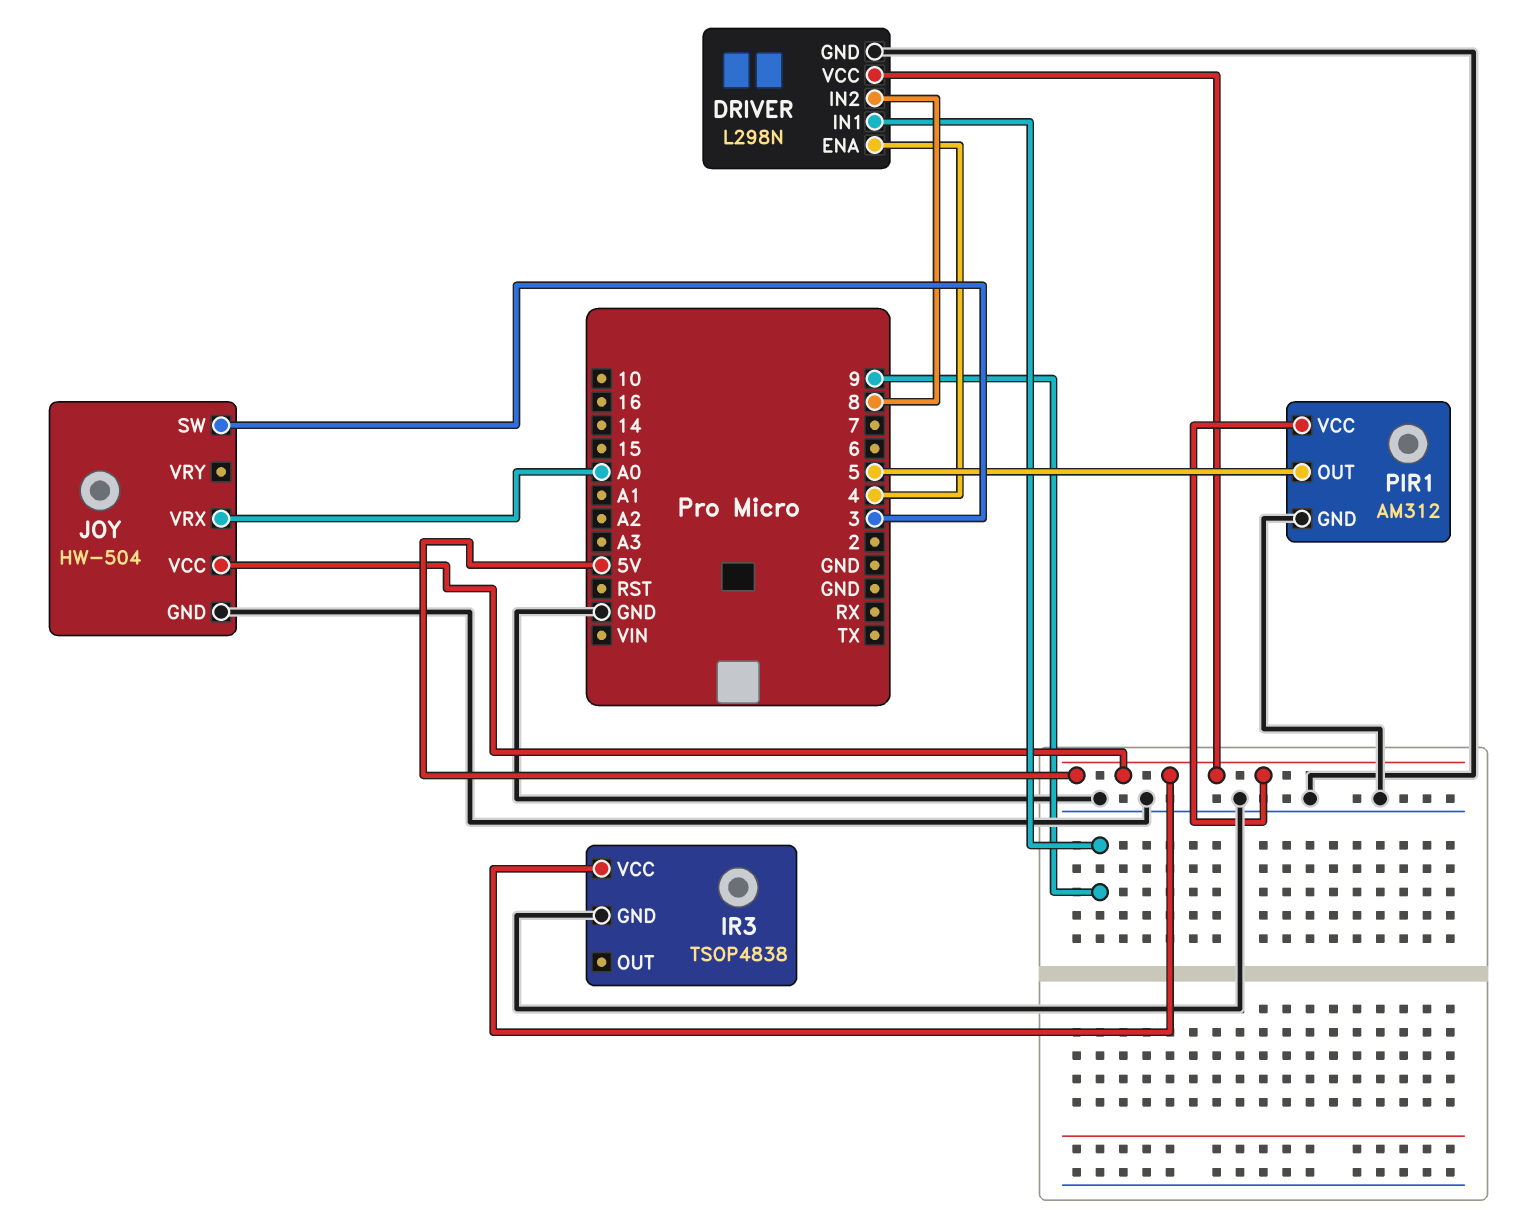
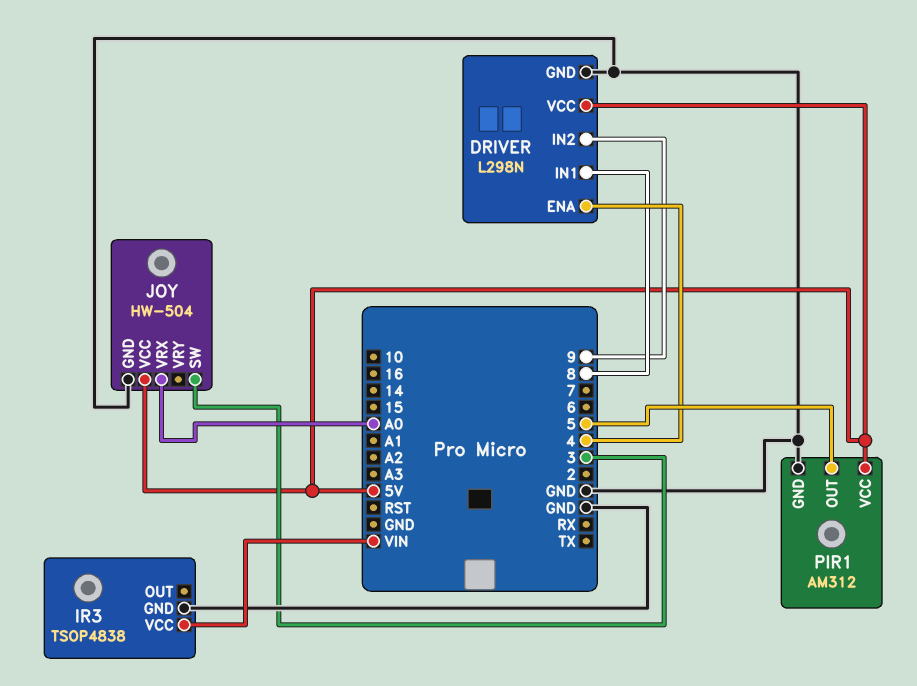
DRIVER pin IN1: 9 -> 8
DRIVER pin IN2: 8 -> 9
IR3 pin VCC: 5V -> VIN

